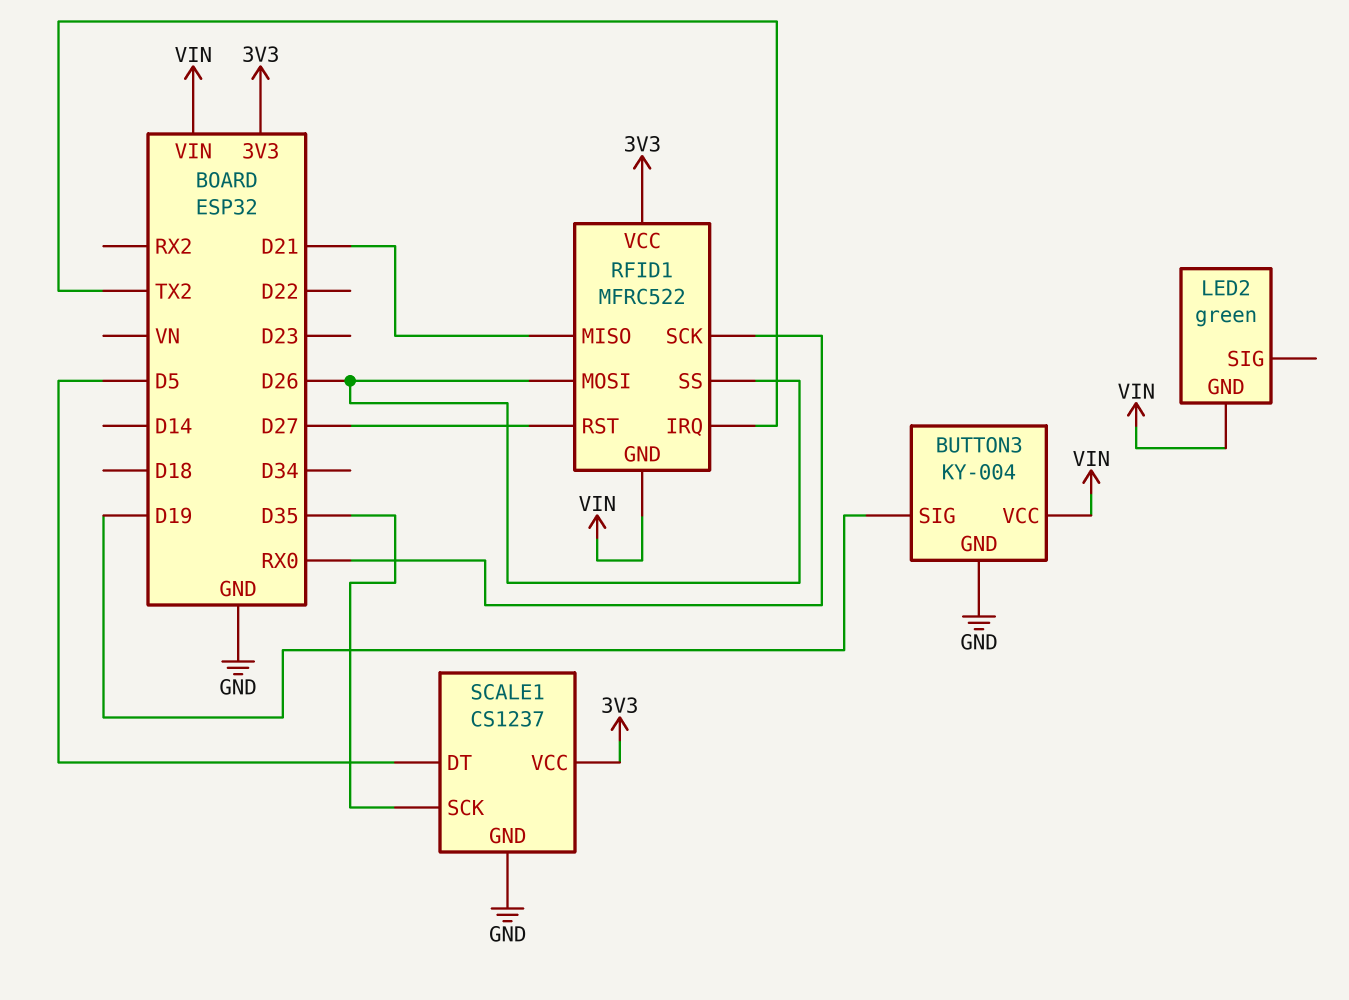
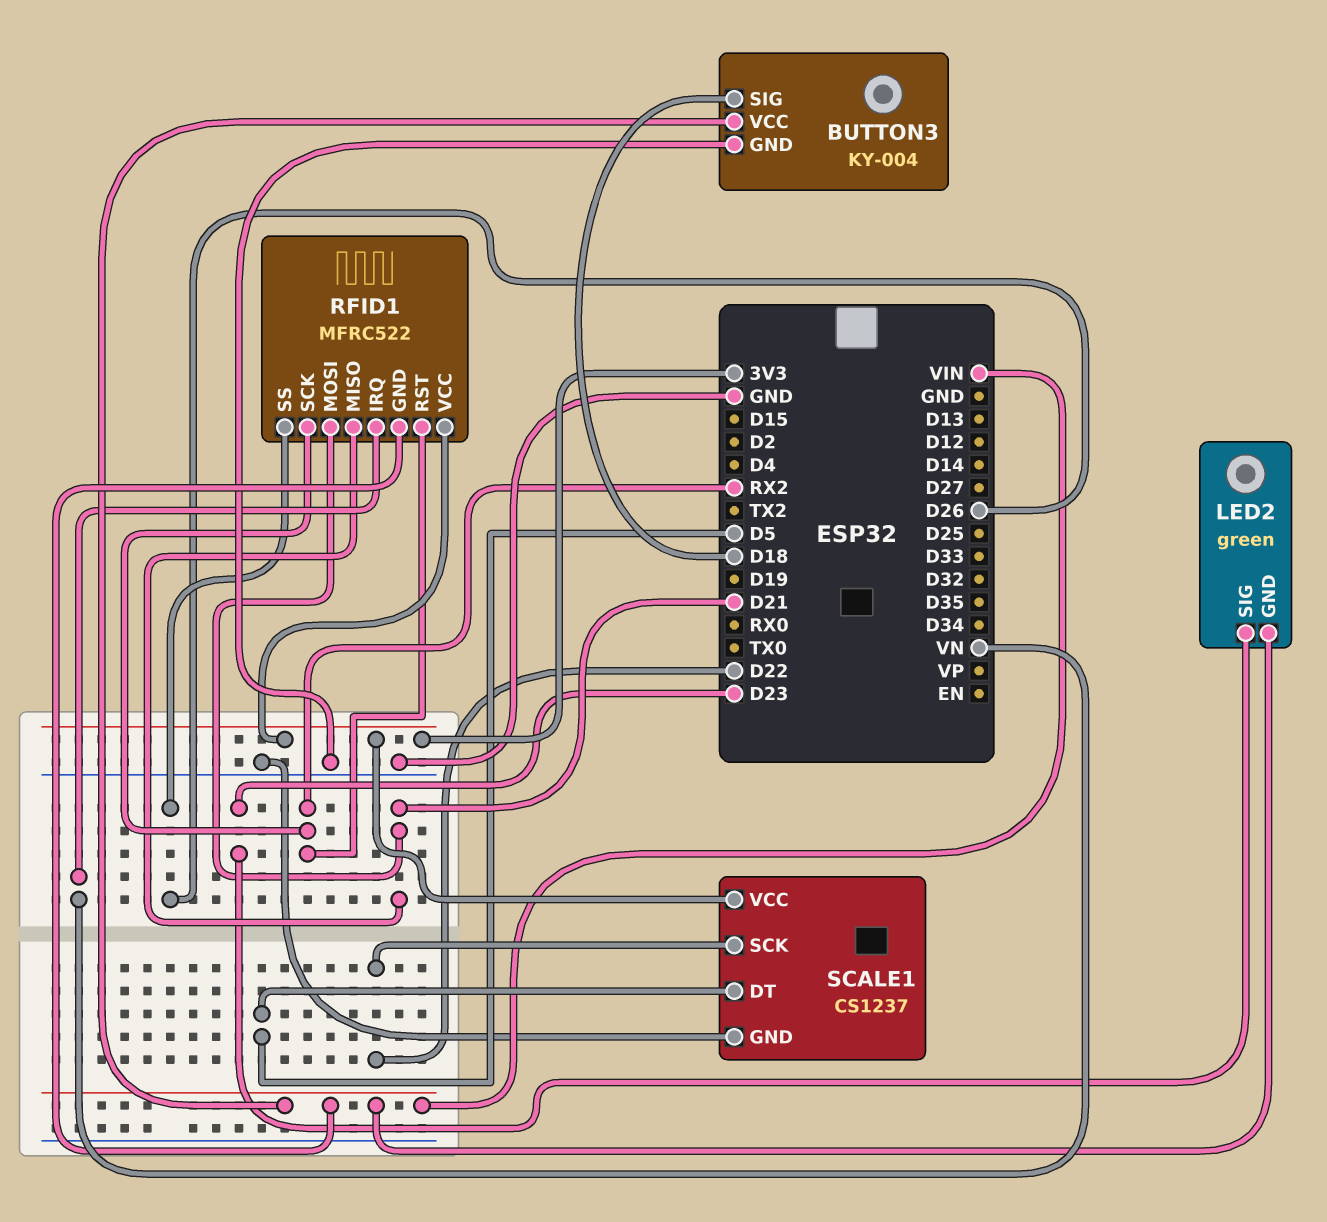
BUTTON3 pin SIG: D19 -> D18
LED2 pin SIG: none -> D23
RFID1 pin IRQ: TX2 -> VN
RFID1 pin MOSI: D26 -> D21
RFID1 pin RST: D27 -> RX2
RFID1 pin SCK: RX0 -> RX2
SCALE1 pin SCK: D35 -> D22

